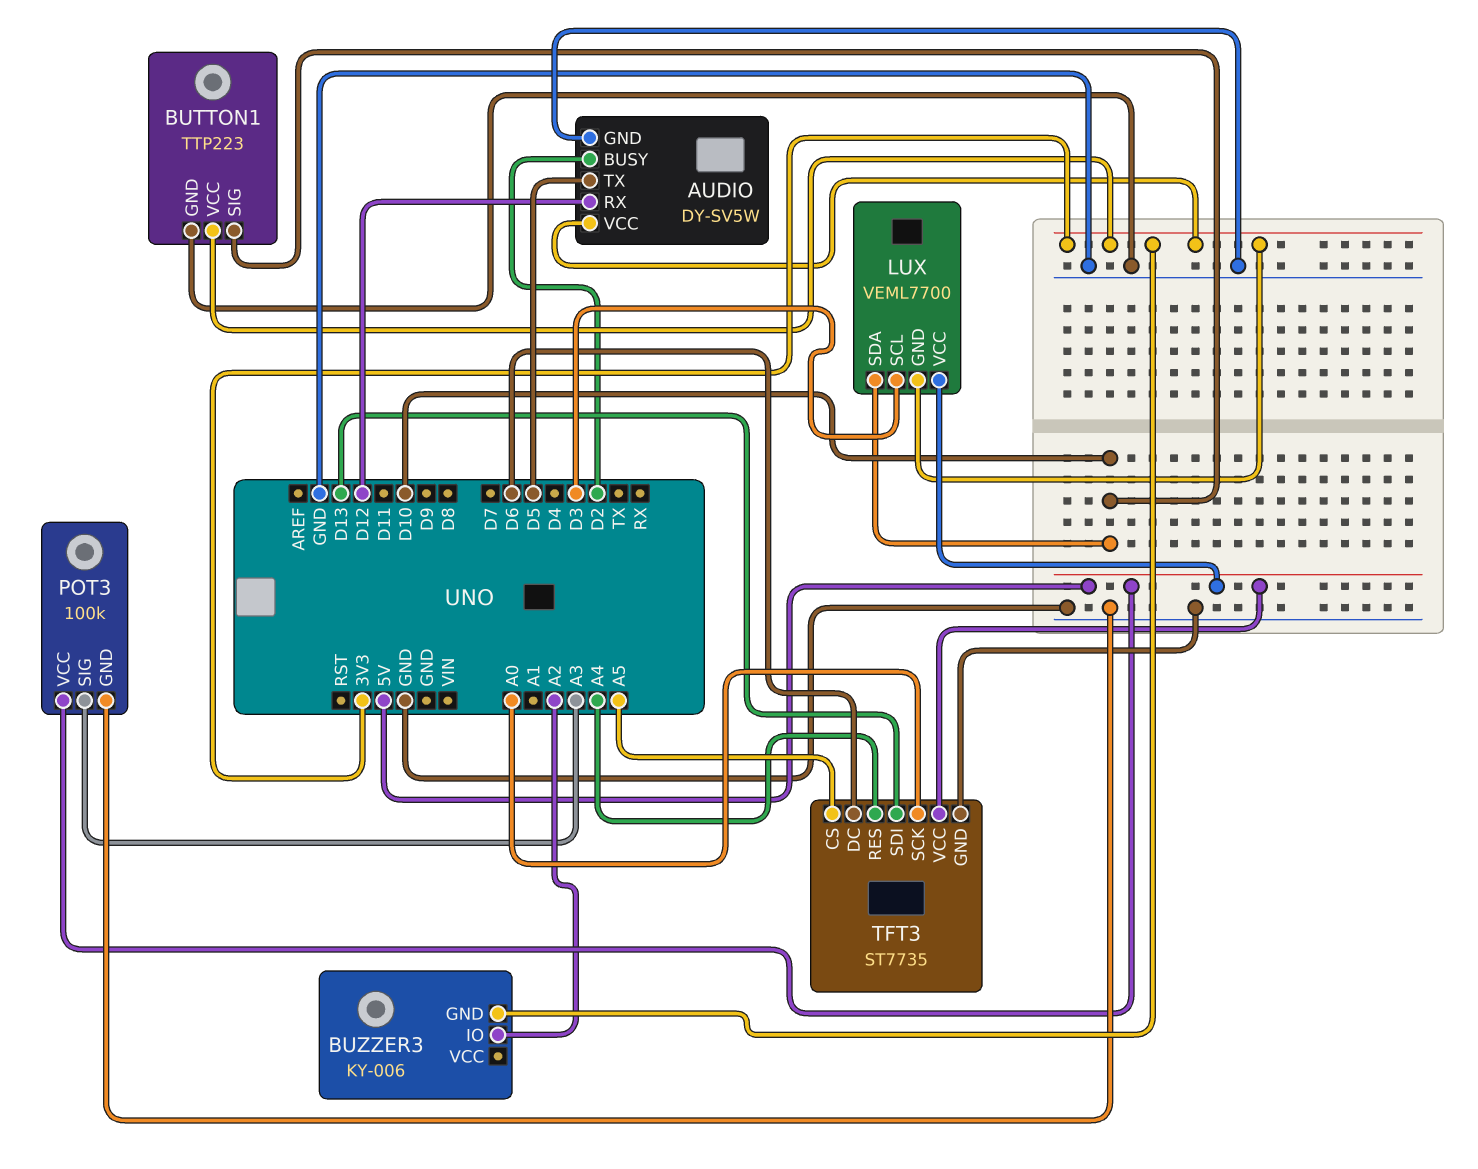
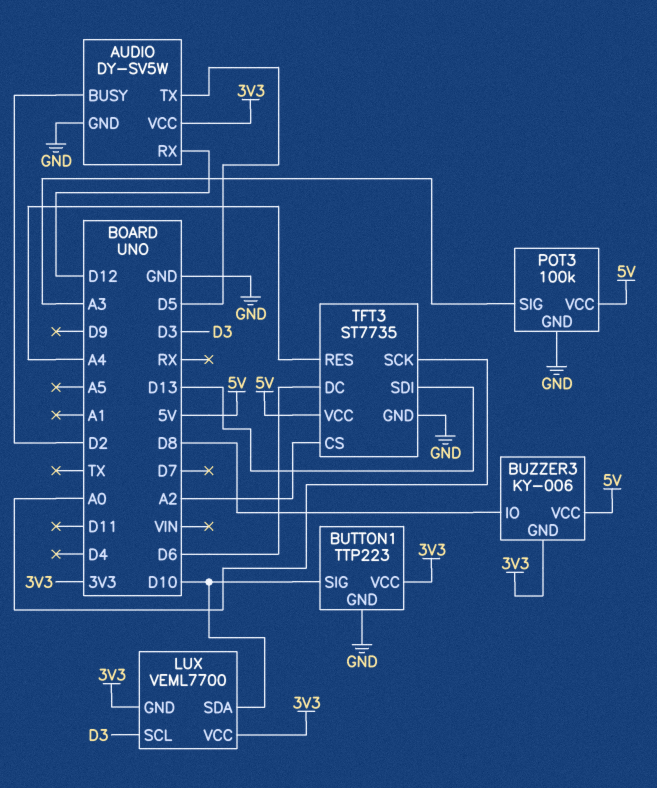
BUZZER3 pin IO: A2 -> D8
BUZZER3 pin VCC: none -> 5V
LUX pin VCC: 5V -> 3V3
TFT3 pin CS: A5 -> A2

